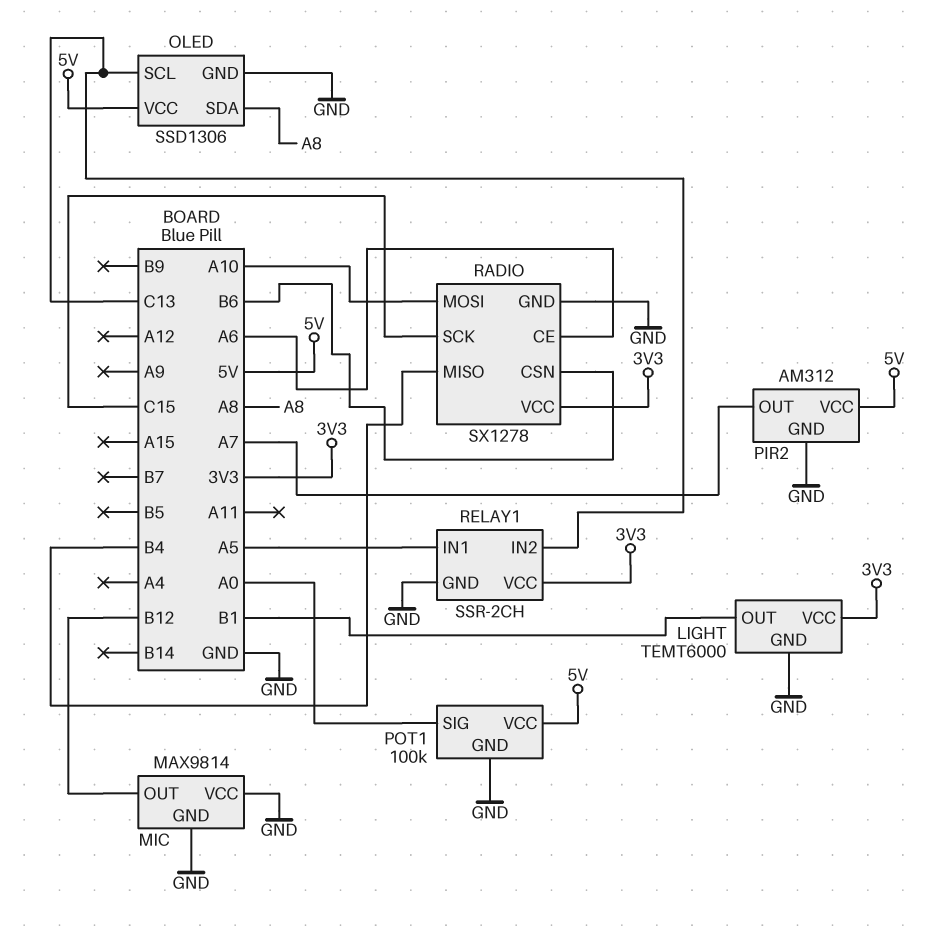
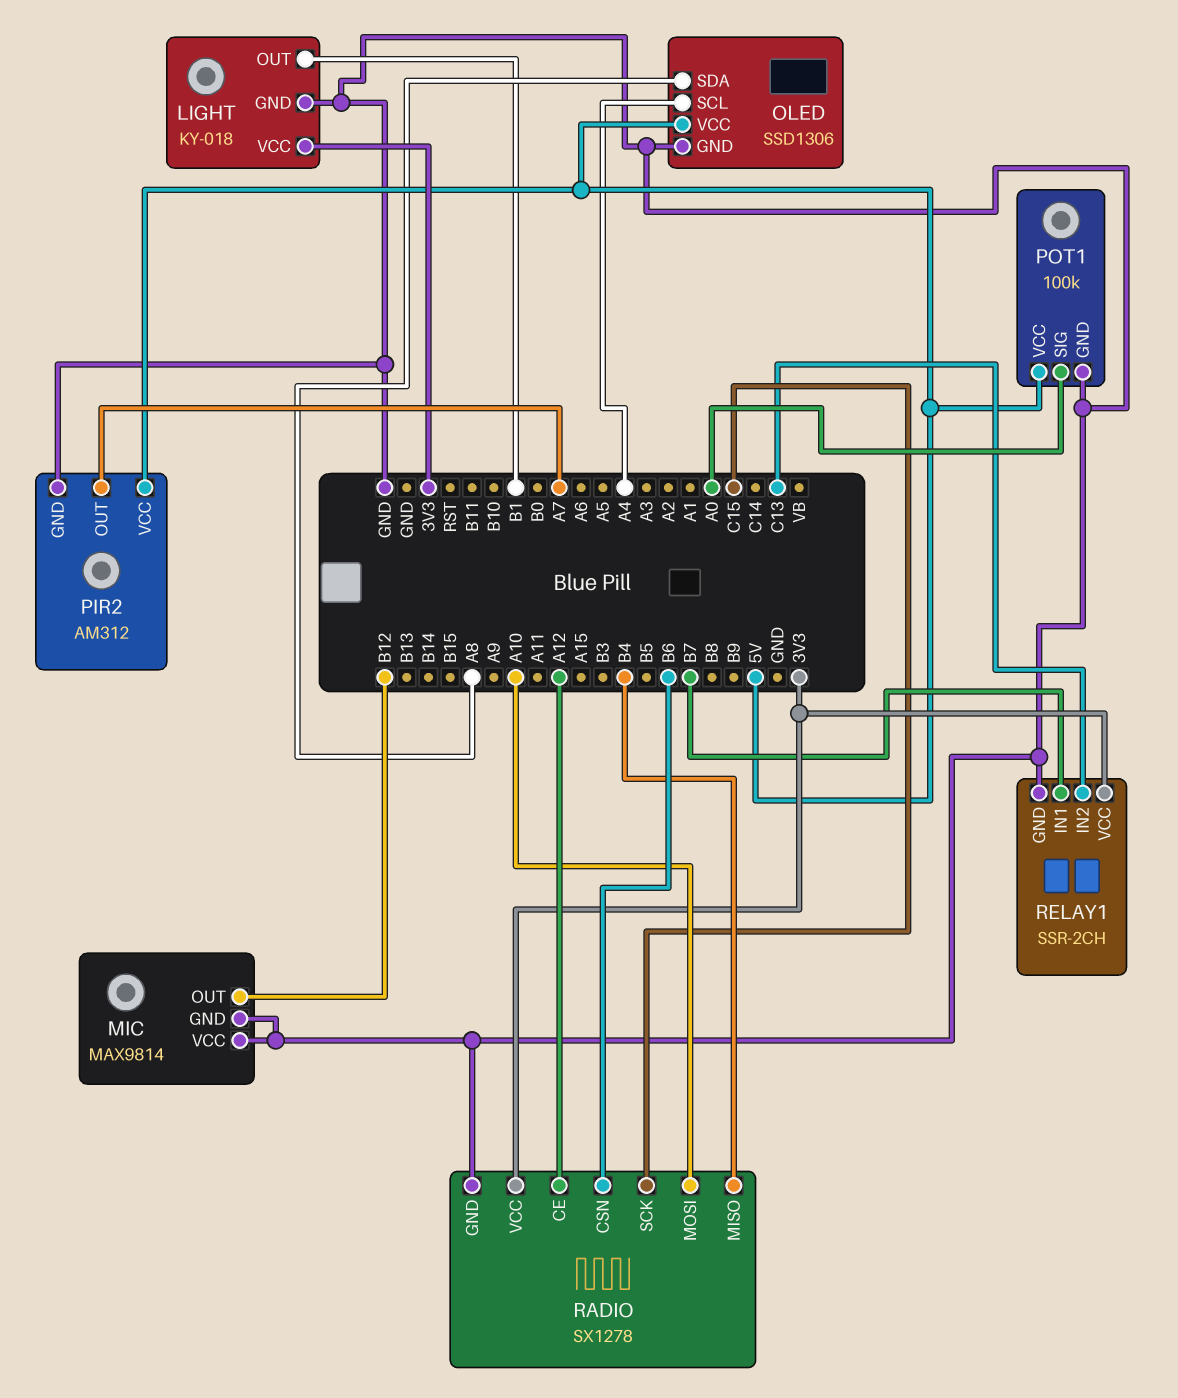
LIGHT: TEMT6000 -> KY-018
OLED pin SCL: C13 -> A4
RADIO pin CE: A6 -> A12
RELAY1 pin IN1: A5 -> B7

